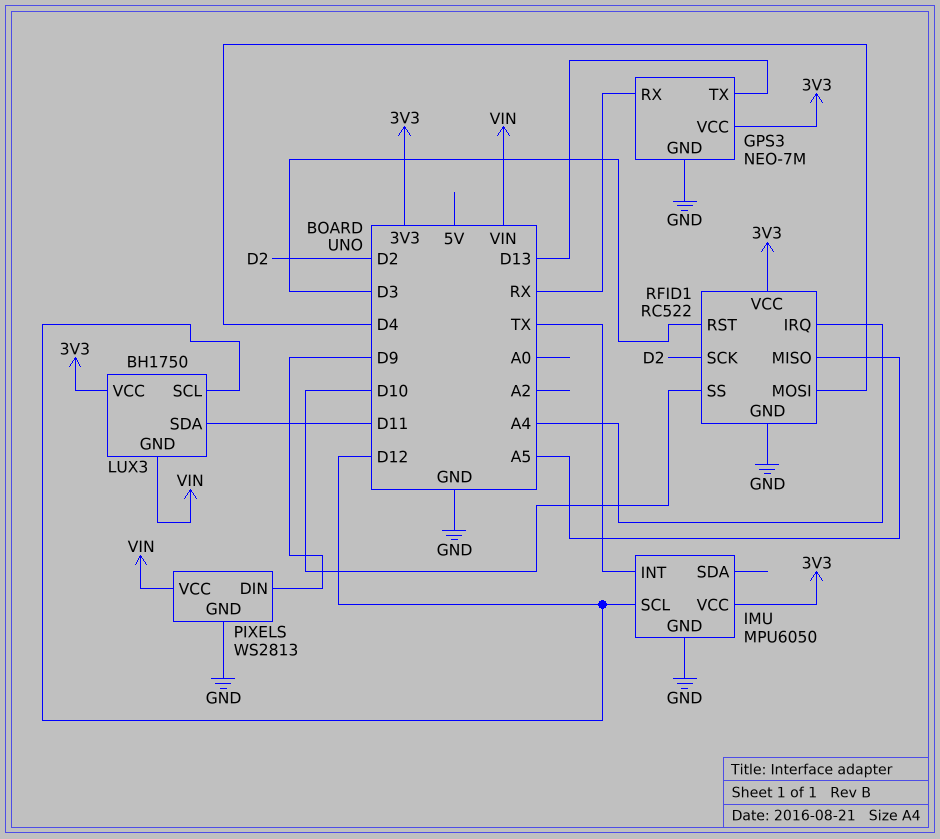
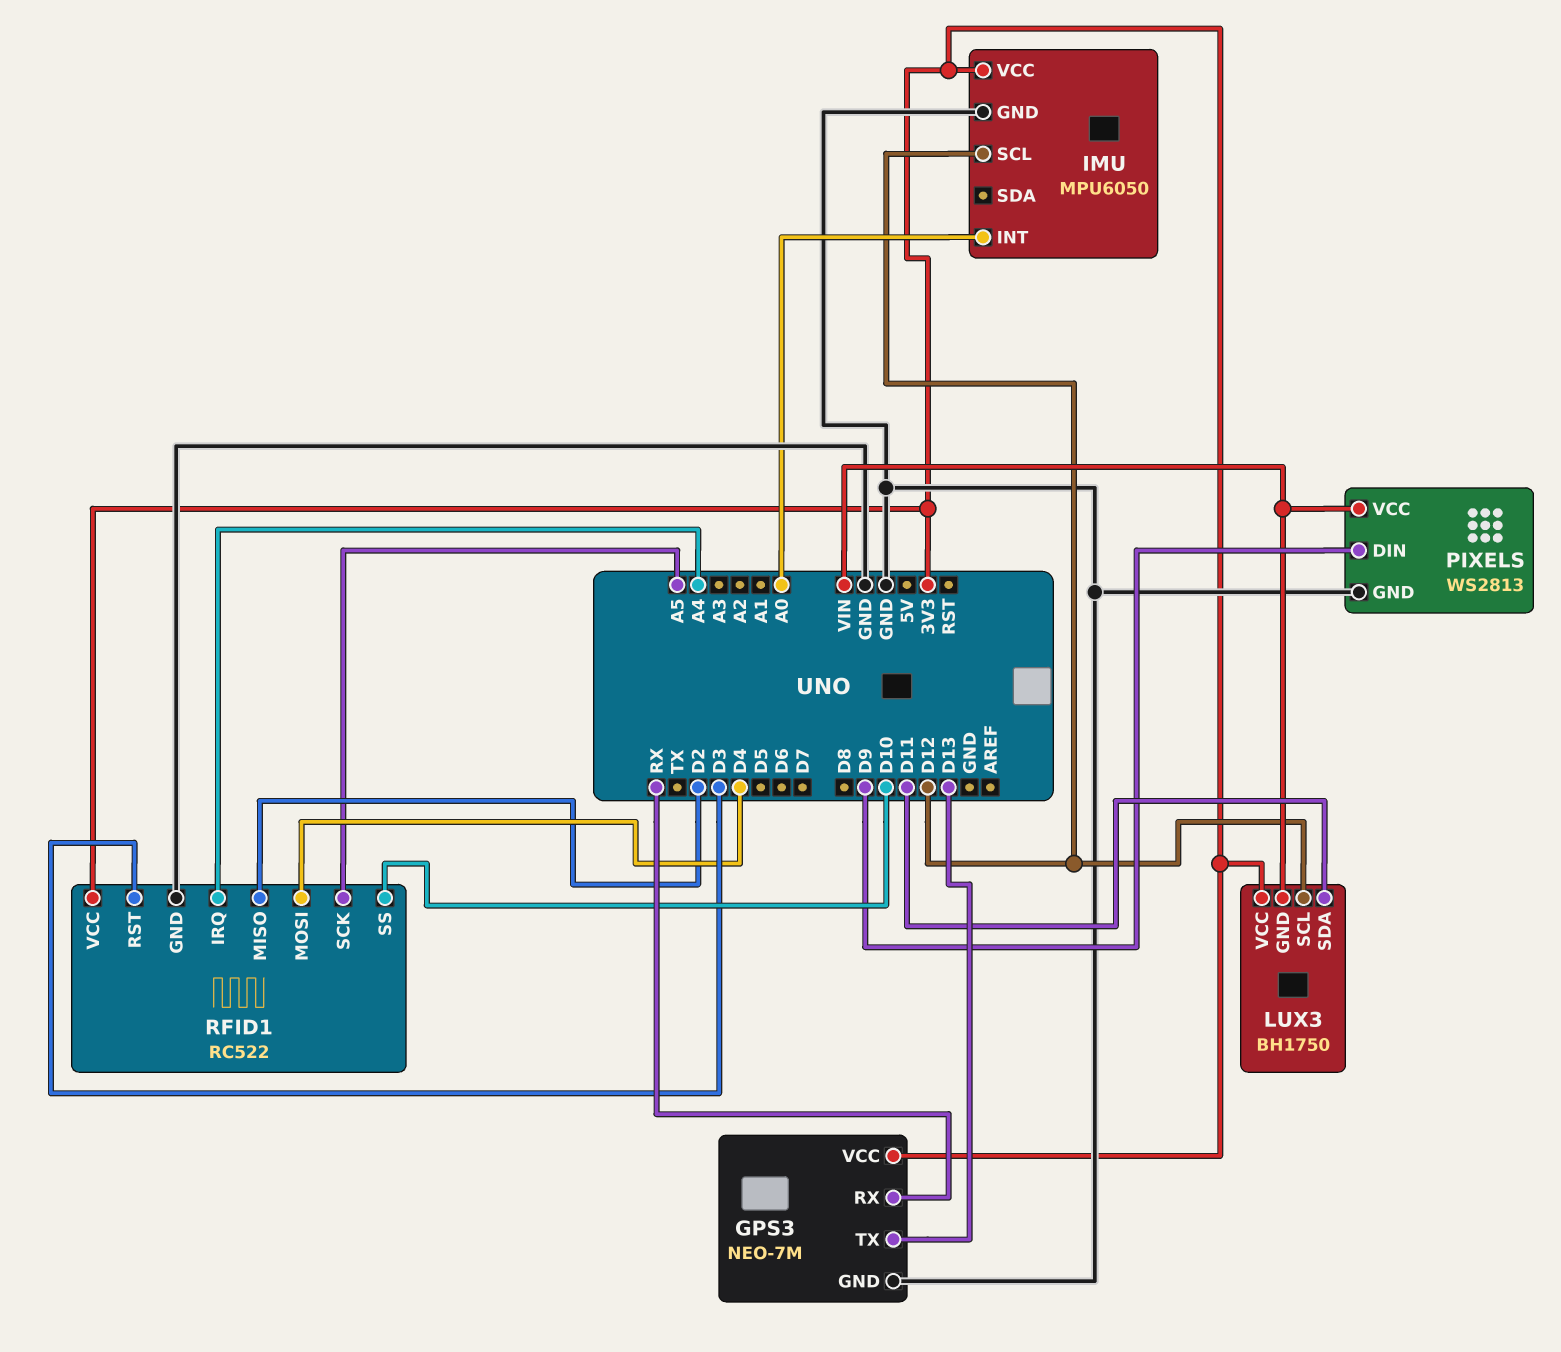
IMU pin INT: TX -> A0
RFID1 pin MISO: A5 -> D2
RFID1 pin SCK: D2 -> A5

